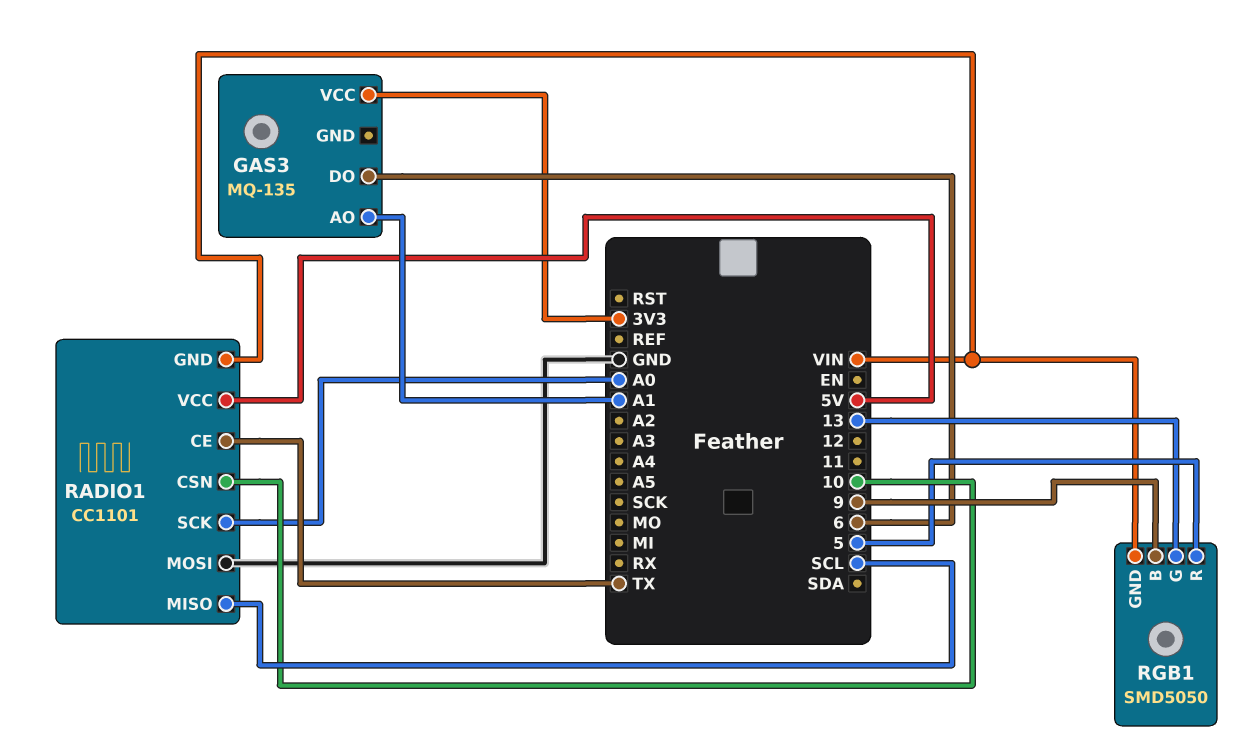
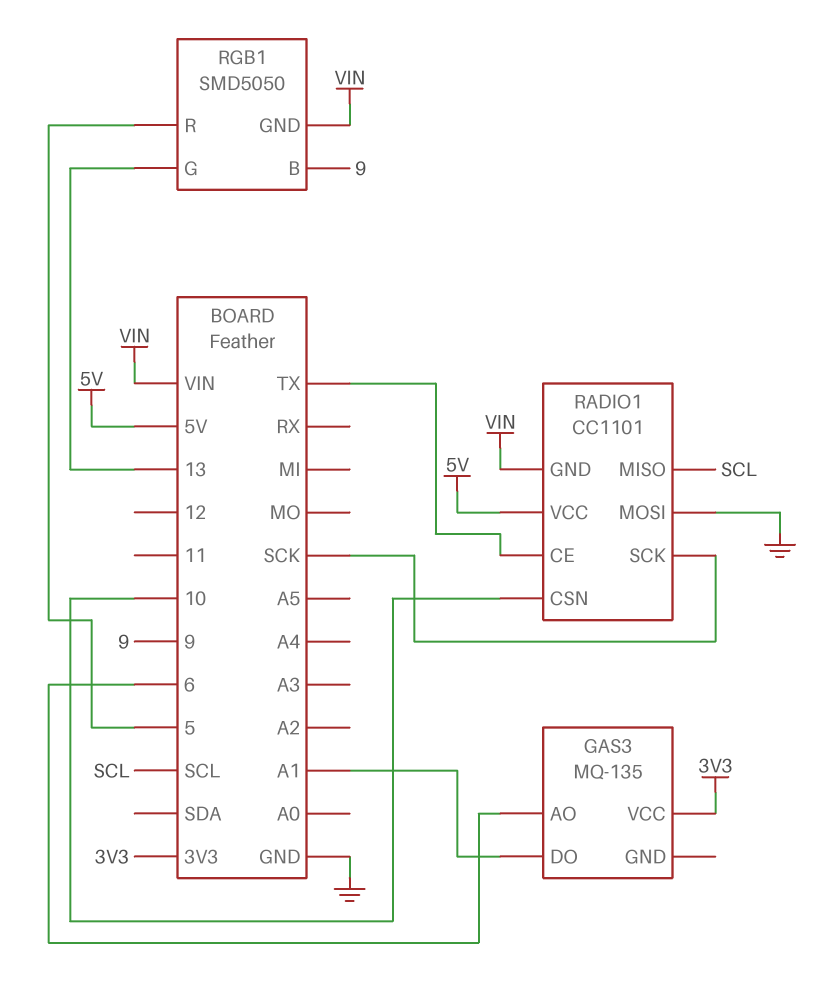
GAS3 pin AO: A1 -> 6
GAS3 pin DO: 6 -> A1
RADIO1 pin SCK: A0 -> SCK

